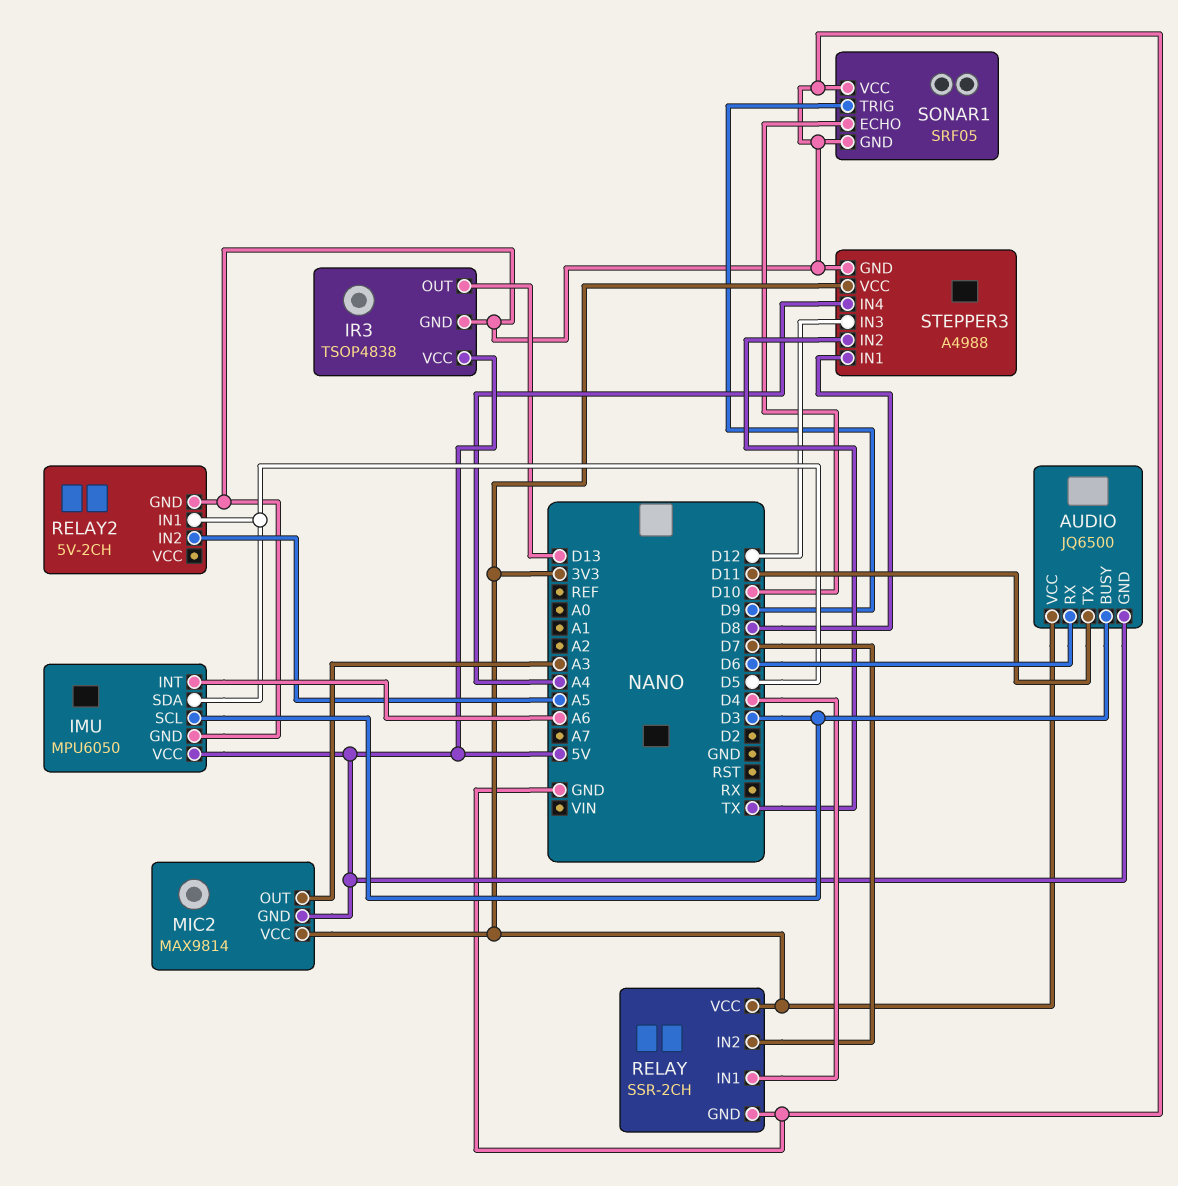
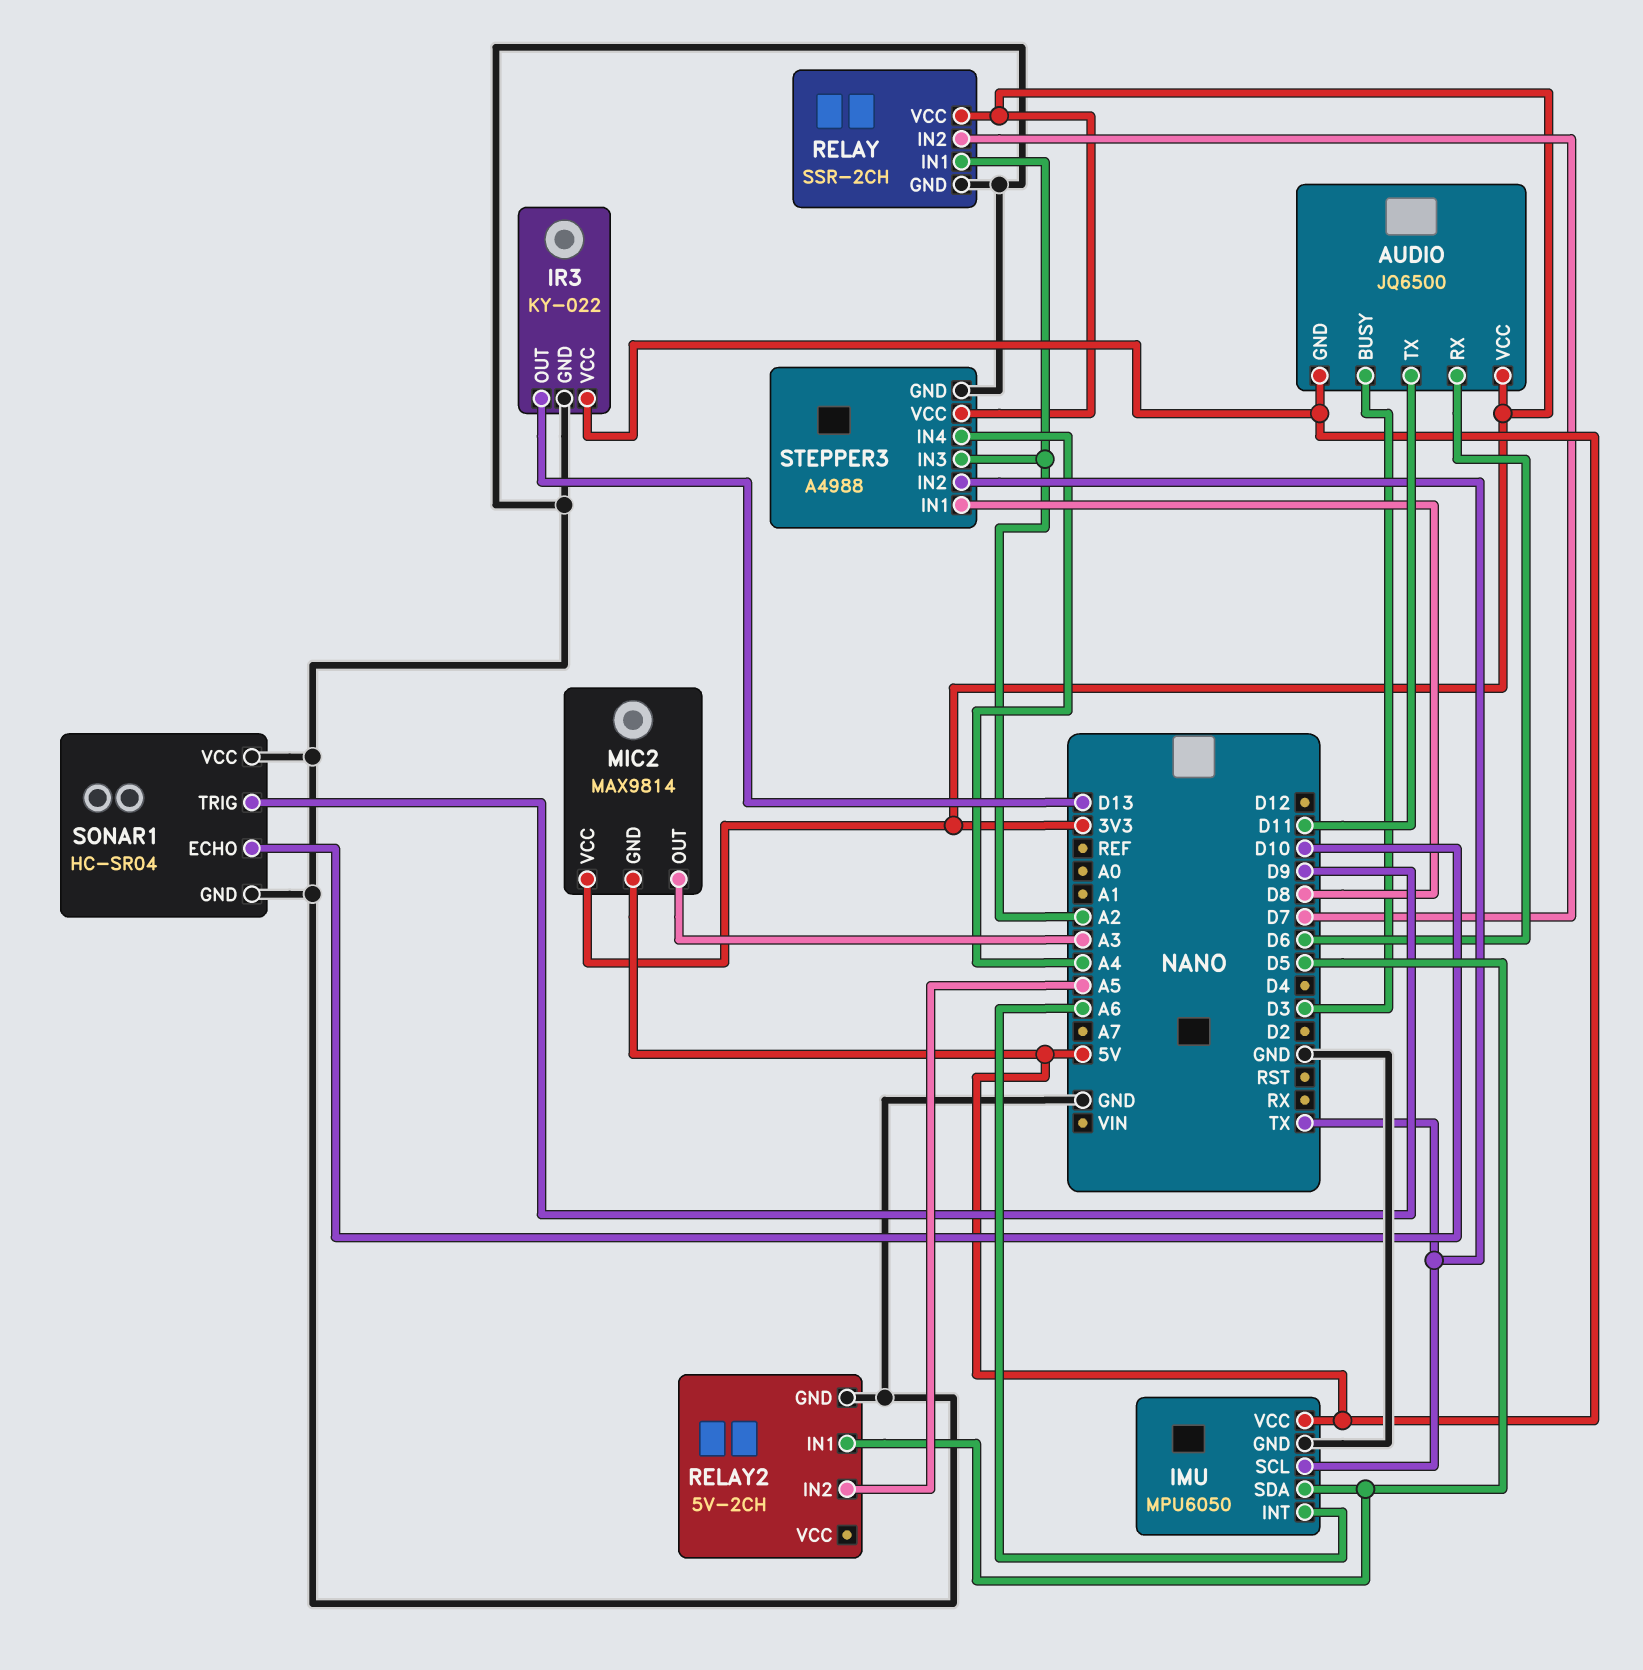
IMU pin SCL: D3 -> TX
IR3: TSOP4838 -> KY-022
RELAY pin IN1: D4 -> A2
SONAR1: SRF05 -> HC-SR04
STEPPER3 pin IN3: D12 -> A2

